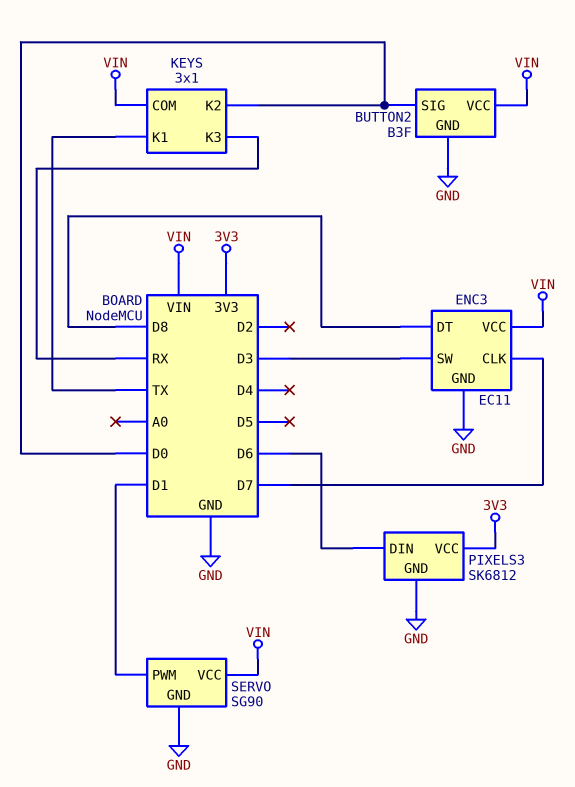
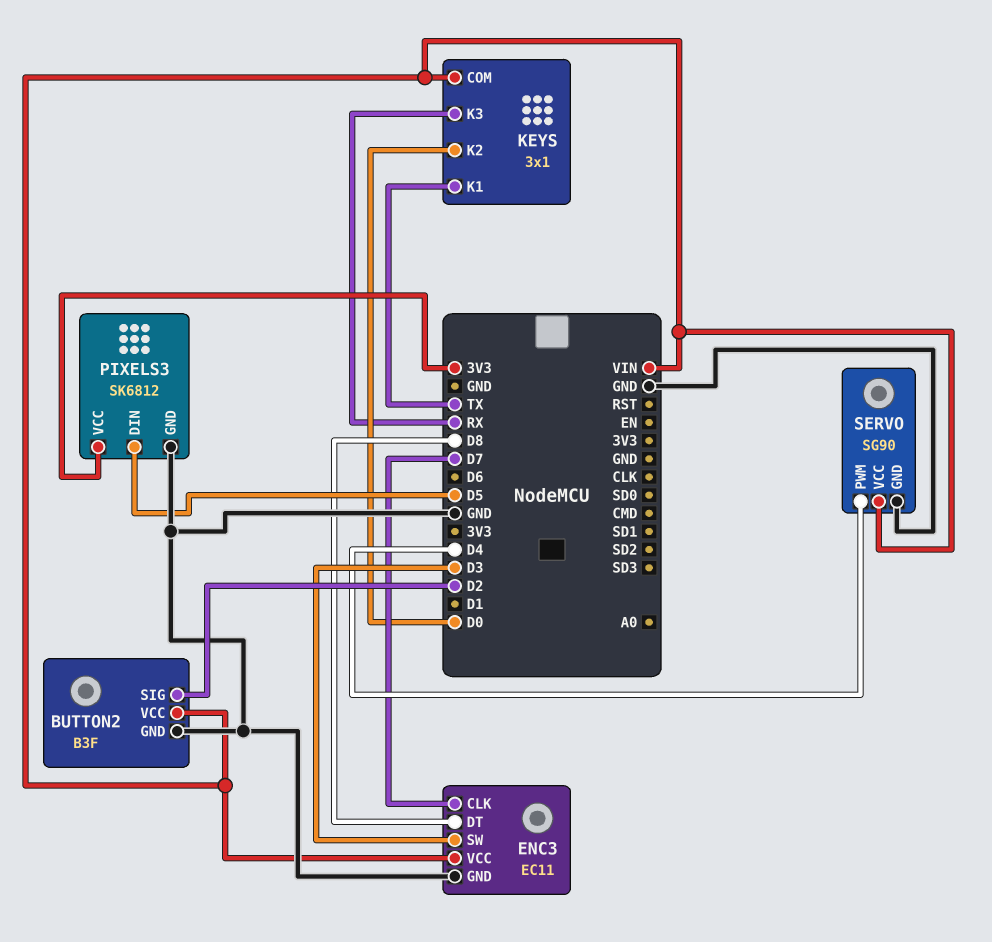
BUTTON2 pin SIG: D0 -> D2
PIXELS3 pin DIN: D6 -> D5
SERVO pin PWM: D1 -> D4

